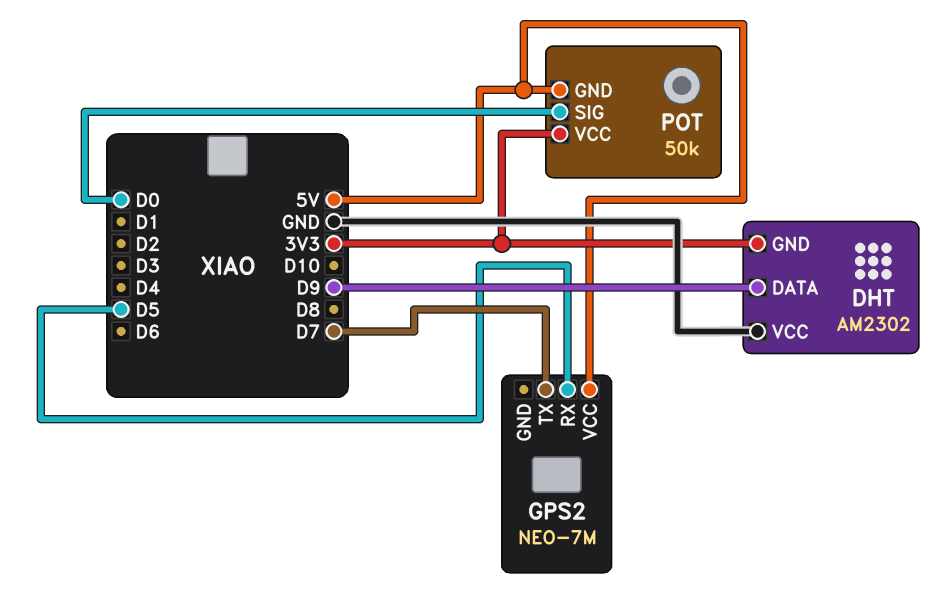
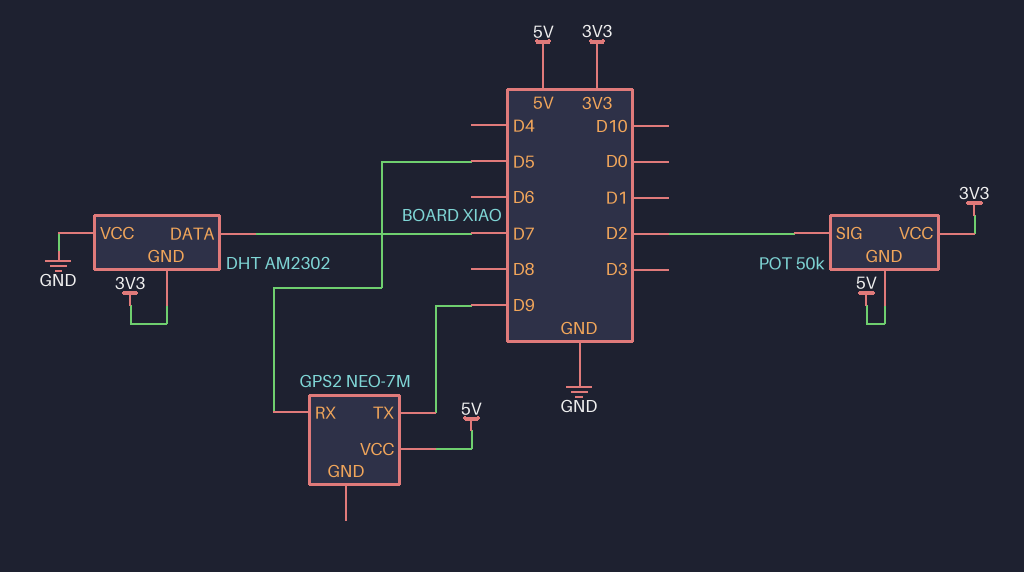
DHT pin DATA: D9 -> D7
GPS2 pin TX: D7 -> D9
POT pin SIG: D0 -> D2

